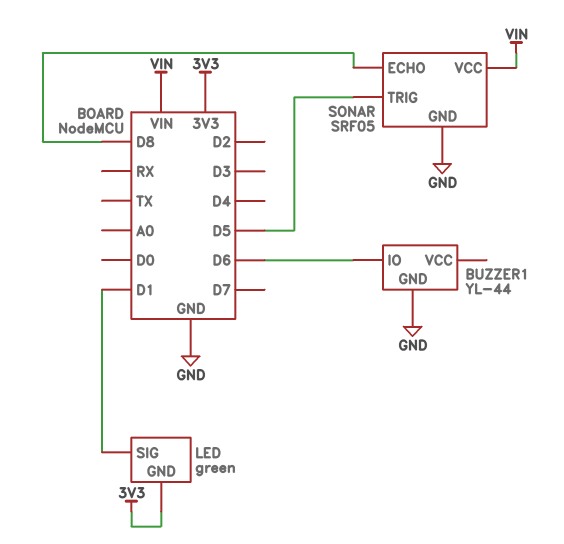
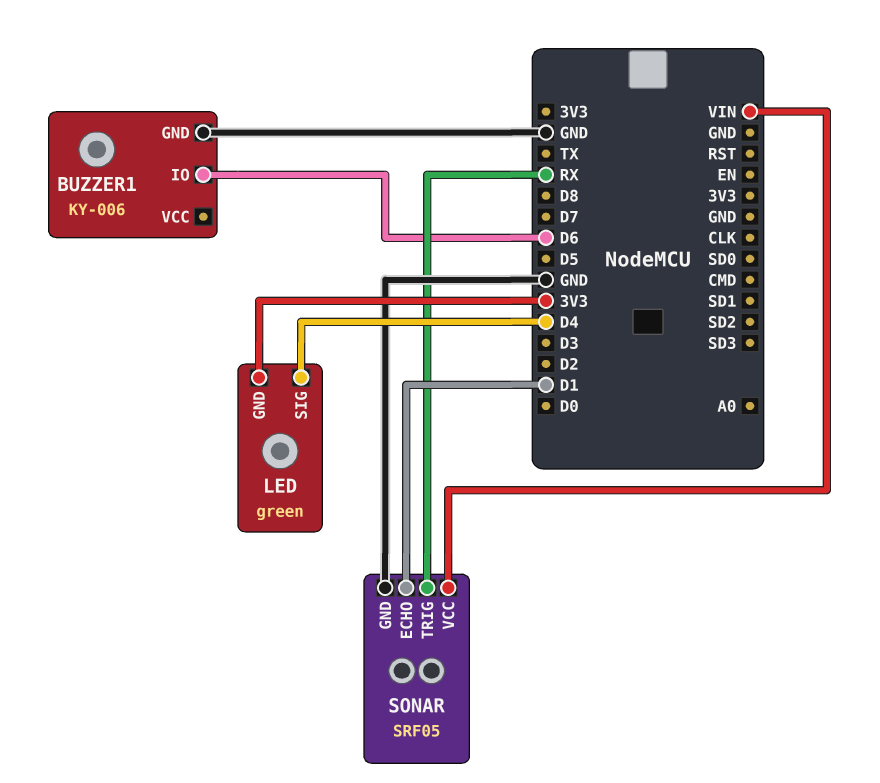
BUZZER1: YL-44 -> KY-006
LED pin SIG: D1 -> D4
SONAR pin ECHO: D8 -> D1
SONAR pin TRIG: D5 -> RX

